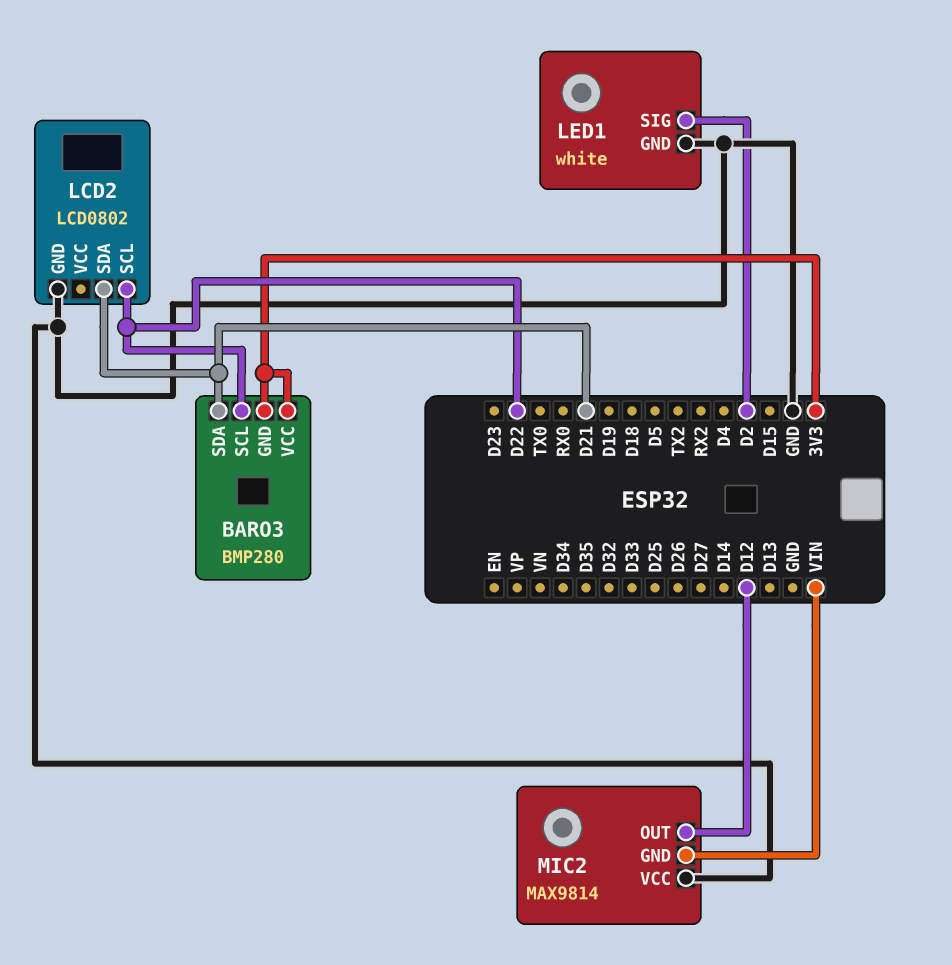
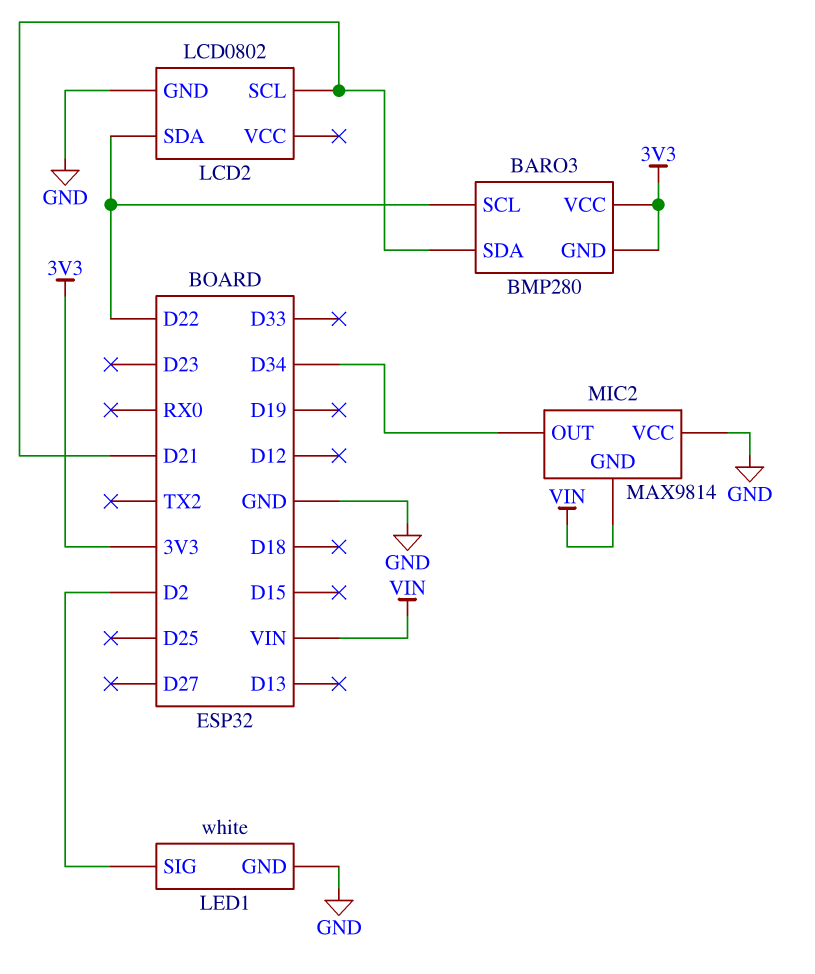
LCD2 pin SCL: D22 -> D21
LCD2 pin SDA: D21 -> D22
MIC2 pin OUT: D12 -> D34

